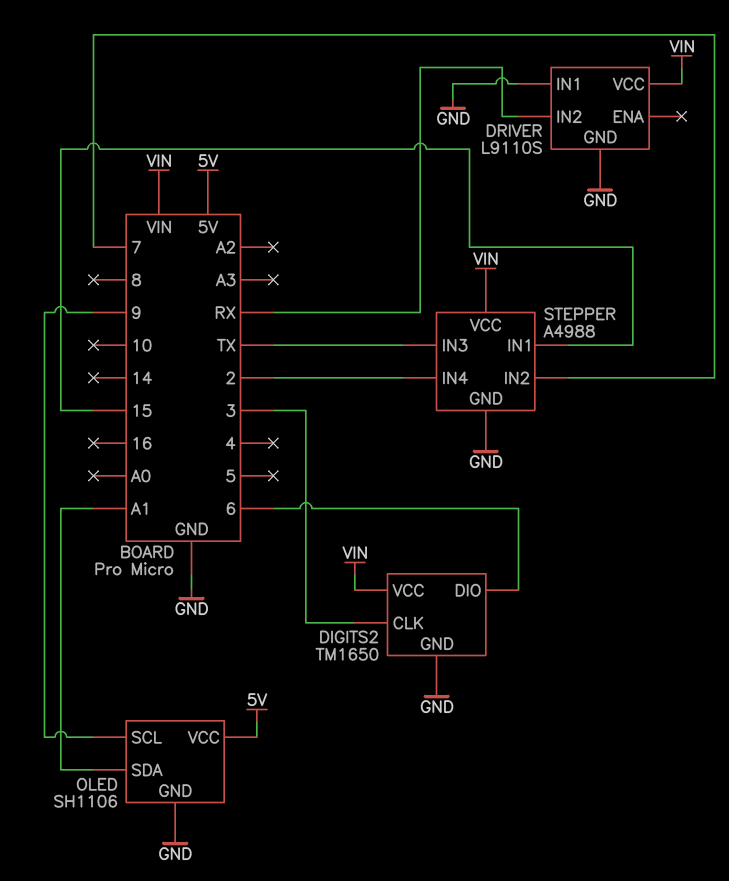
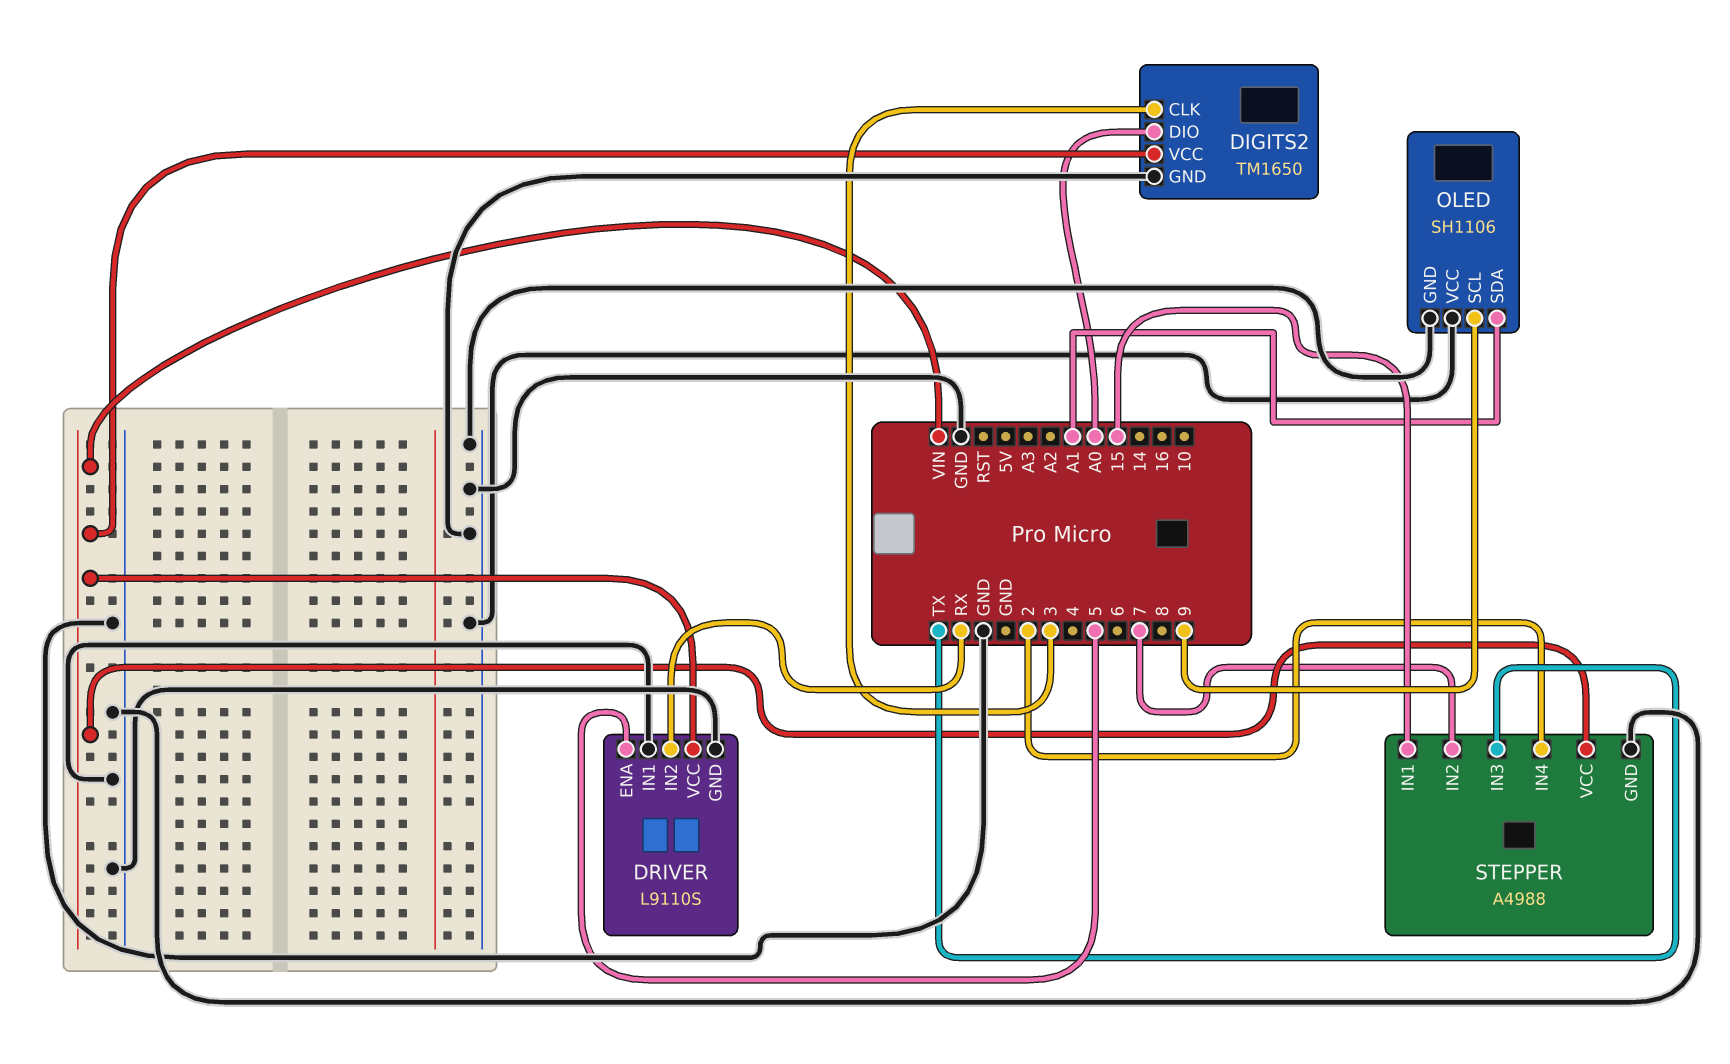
DIGITS2 pin DIO: 6 -> A0
DRIVER pin ENA: none -> 5
OLED pin VCC: 5V -> GND

